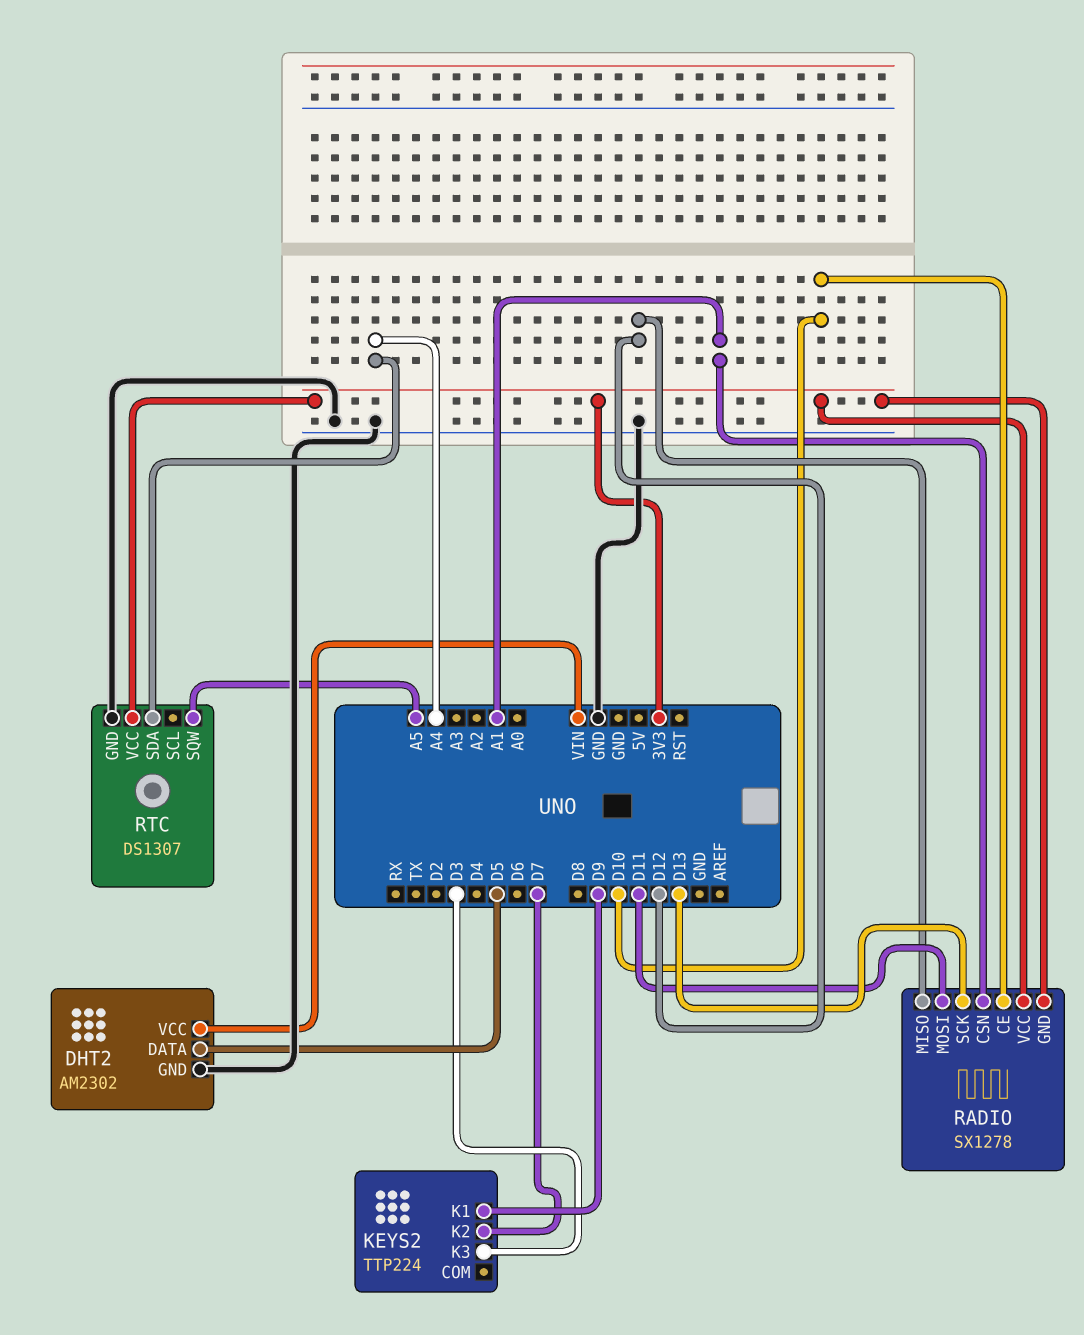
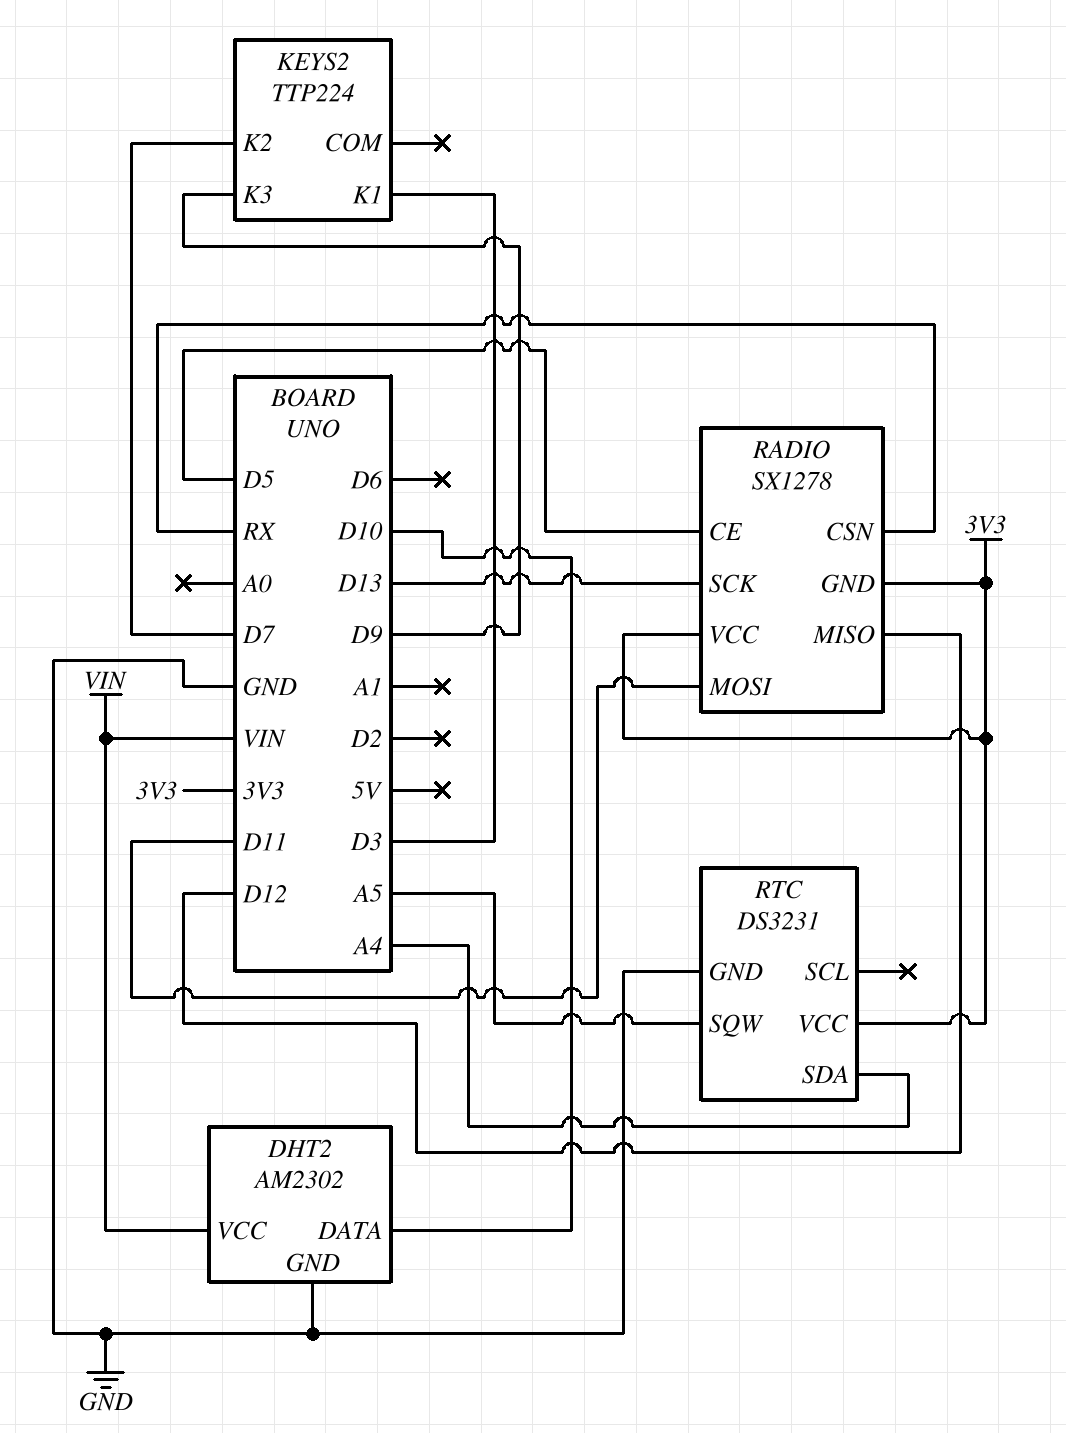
DHT2 pin DATA: D5 -> D10
KEYS2 pin K1: D9 -> D3
KEYS2 pin K3: D3 -> D9
RADIO pin CE: D10 -> D5
RADIO pin CSN: A1 -> RX
RTC: DS1307 -> DS3231

